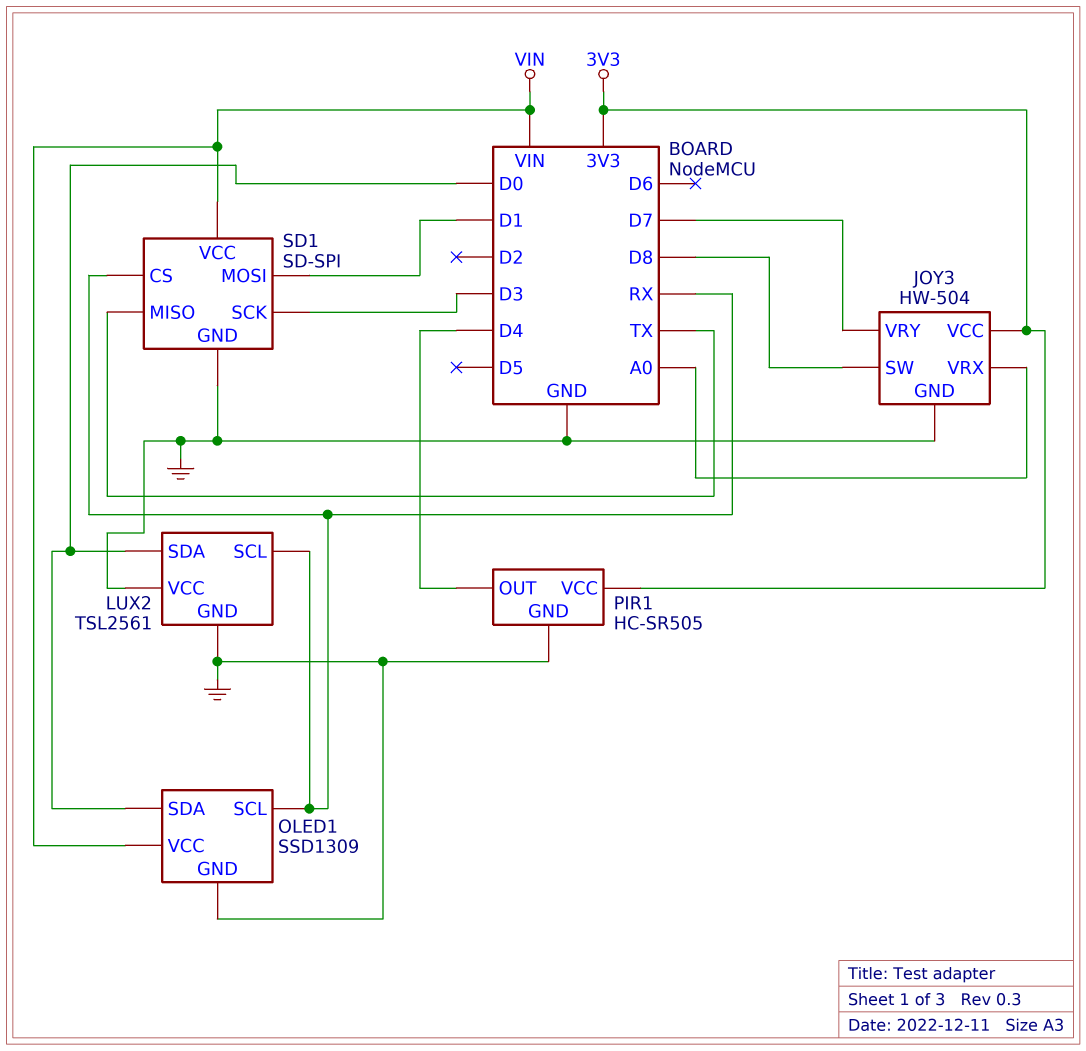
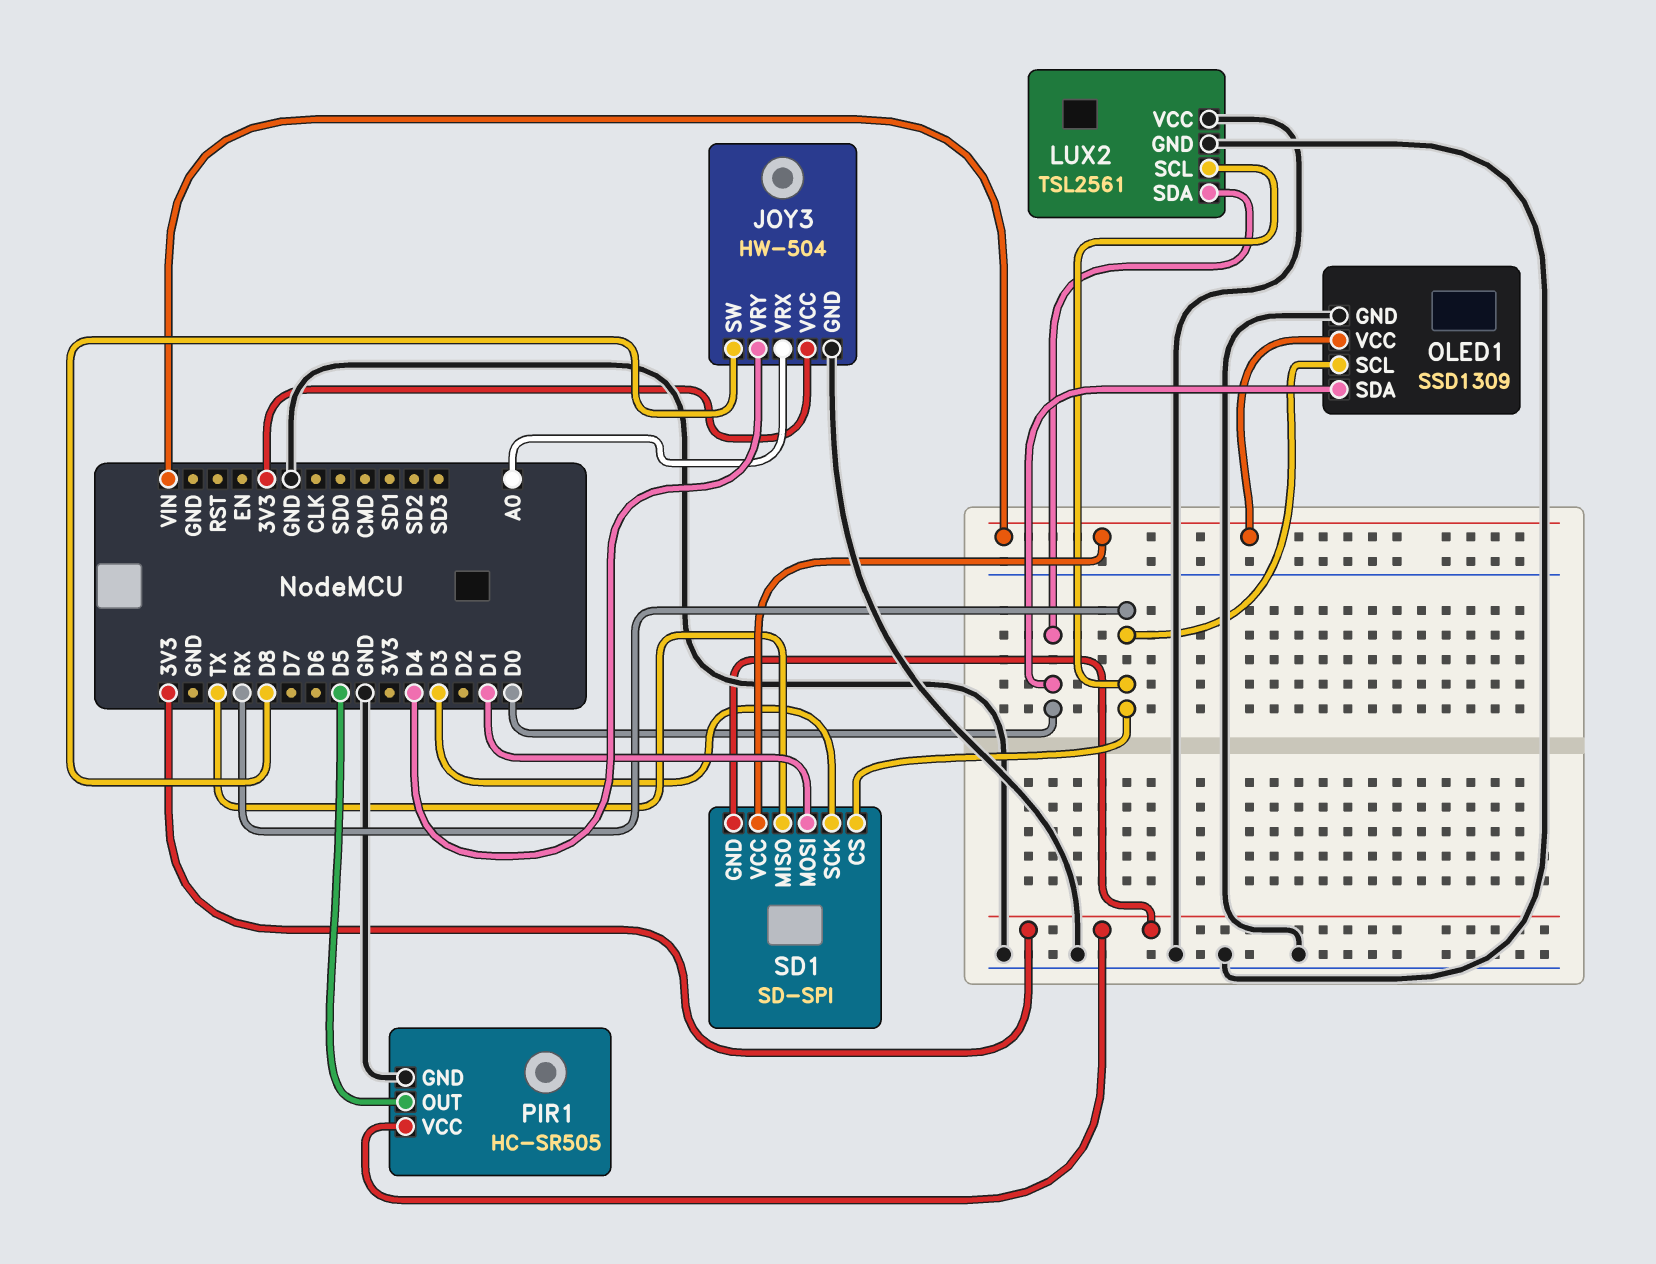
JOY3 pin VRY: D7 -> D4
PIR1 pin OUT: D4 -> D5
SD1 pin GND: GND -> 3V3

